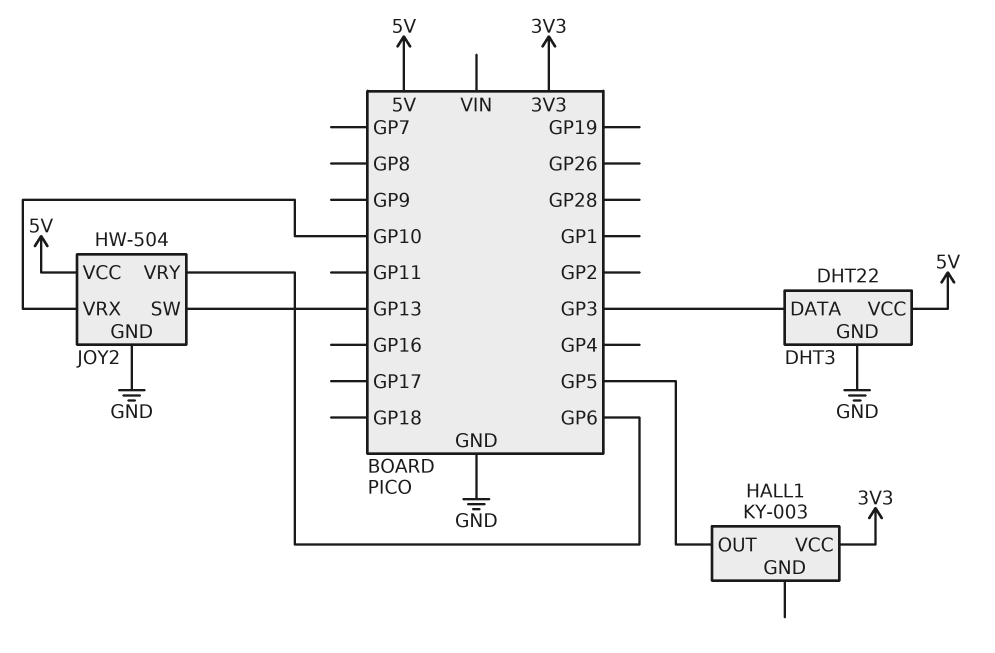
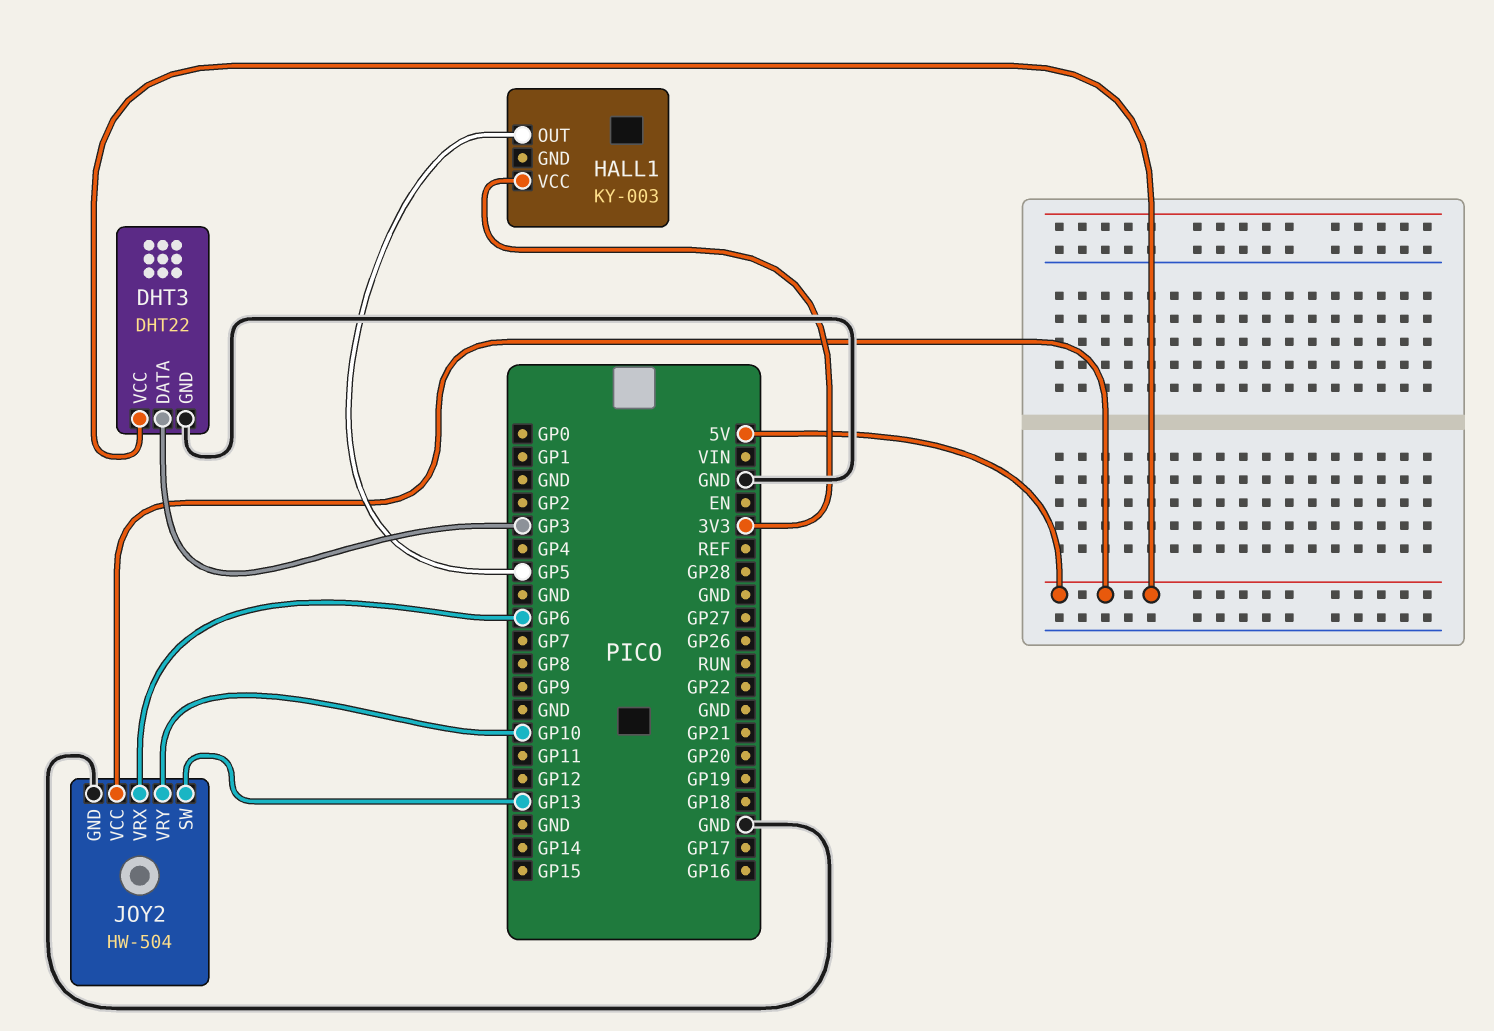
JOY2 pin VRX: GP10 -> GP6
JOY2 pin VRY: GP6 -> GP10

